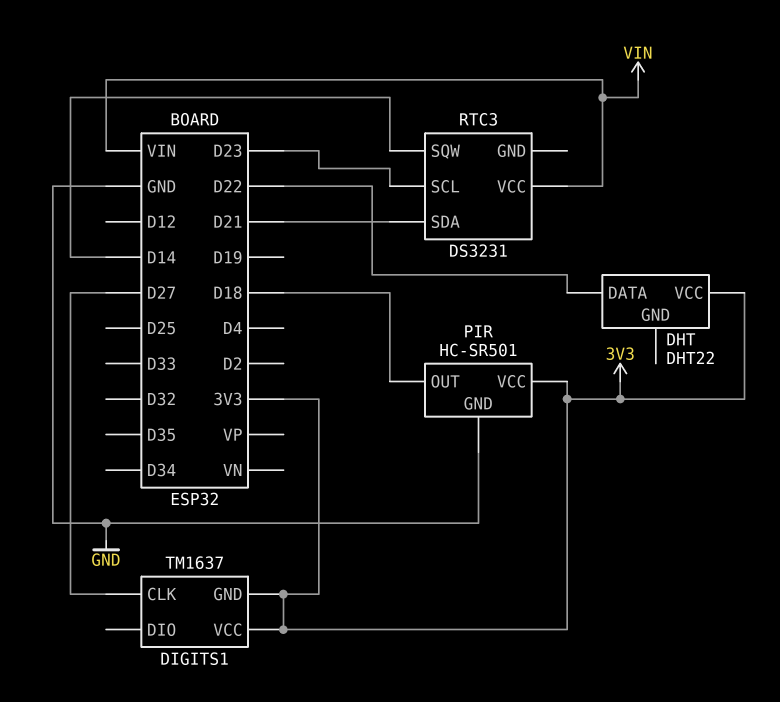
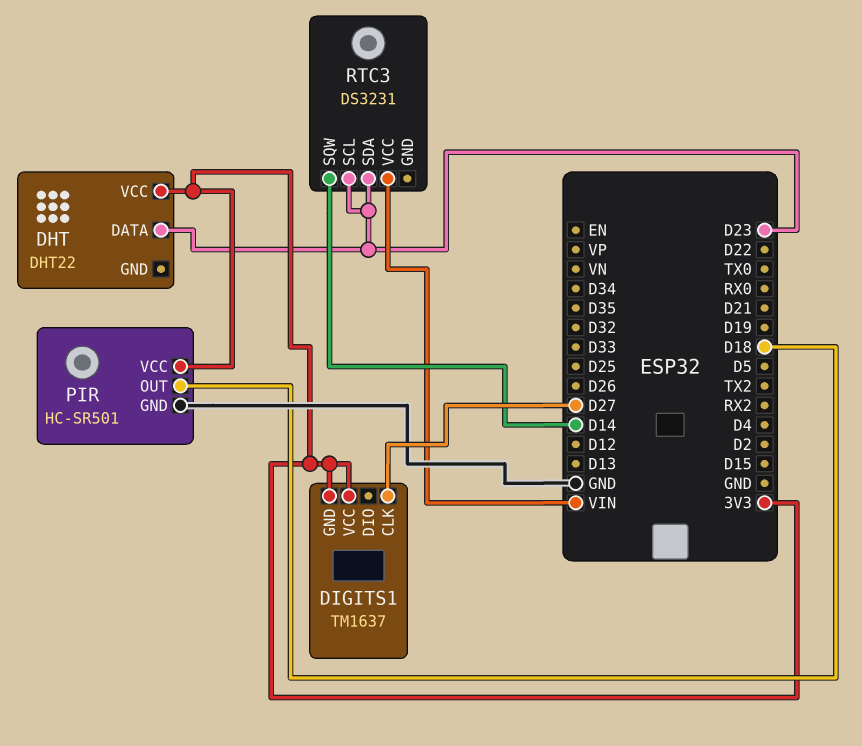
DHT pin DATA: D22 -> D23
RTC3 pin SDA: D21 -> D23

